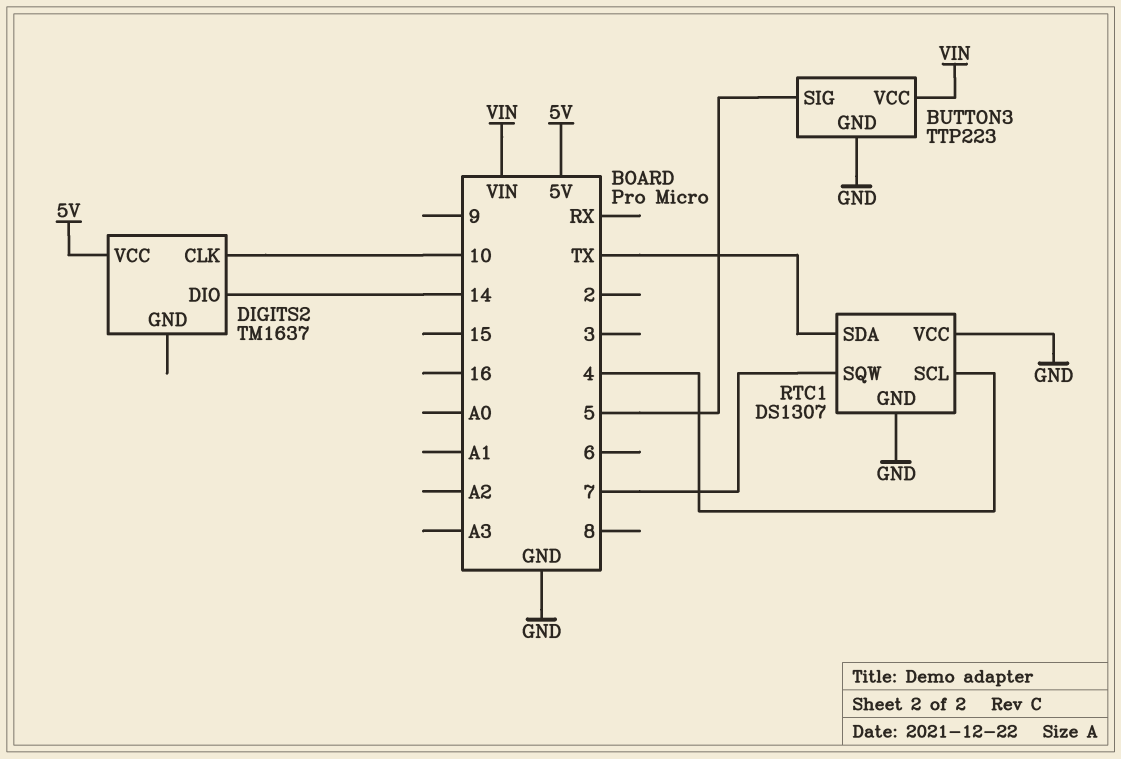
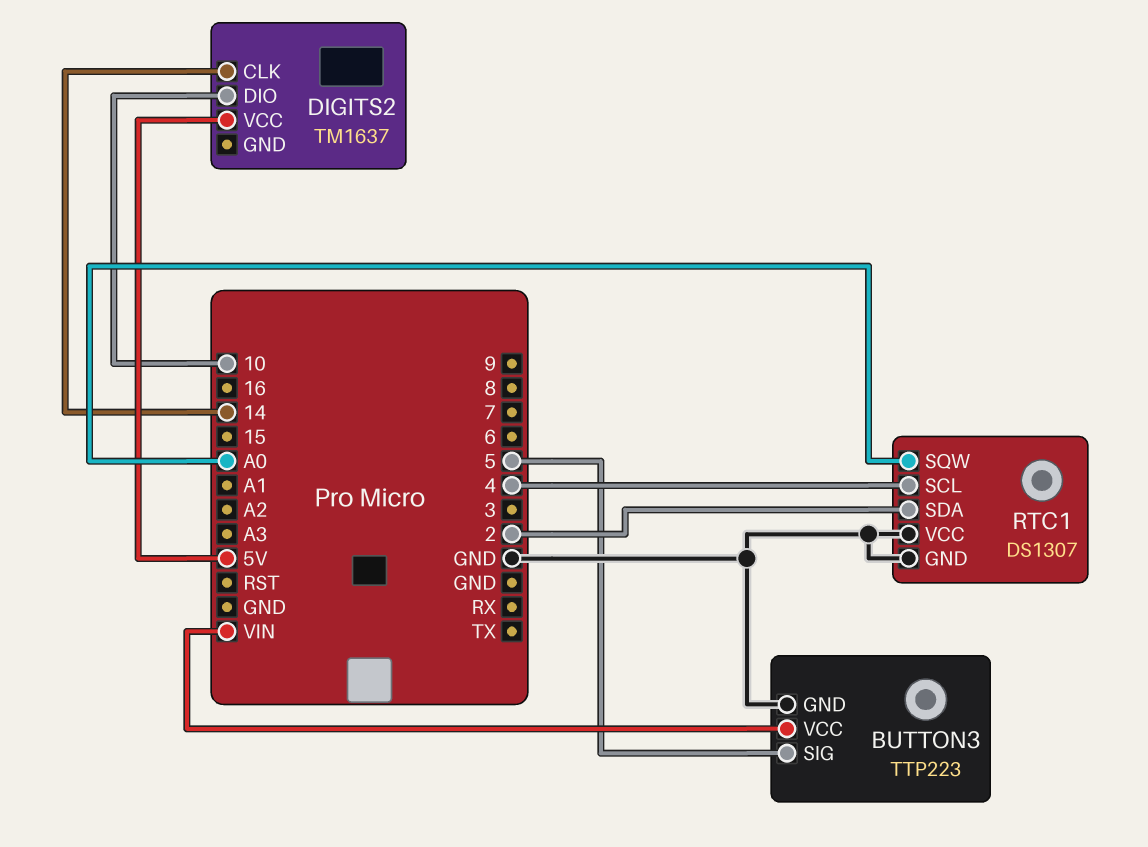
DIGITS2 pin CLK: 10 -> 14
DIGITS2 pin DIO: 14 -> 10
RTC1 pin SDA: TX -> 2
RTC1 pin SQW: 7 -> A0

